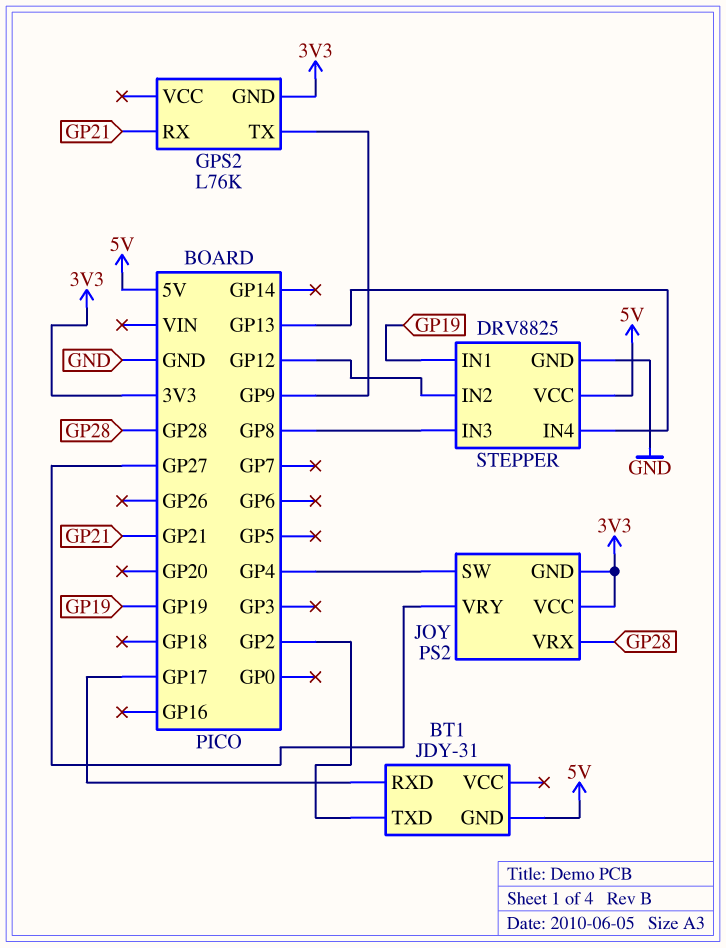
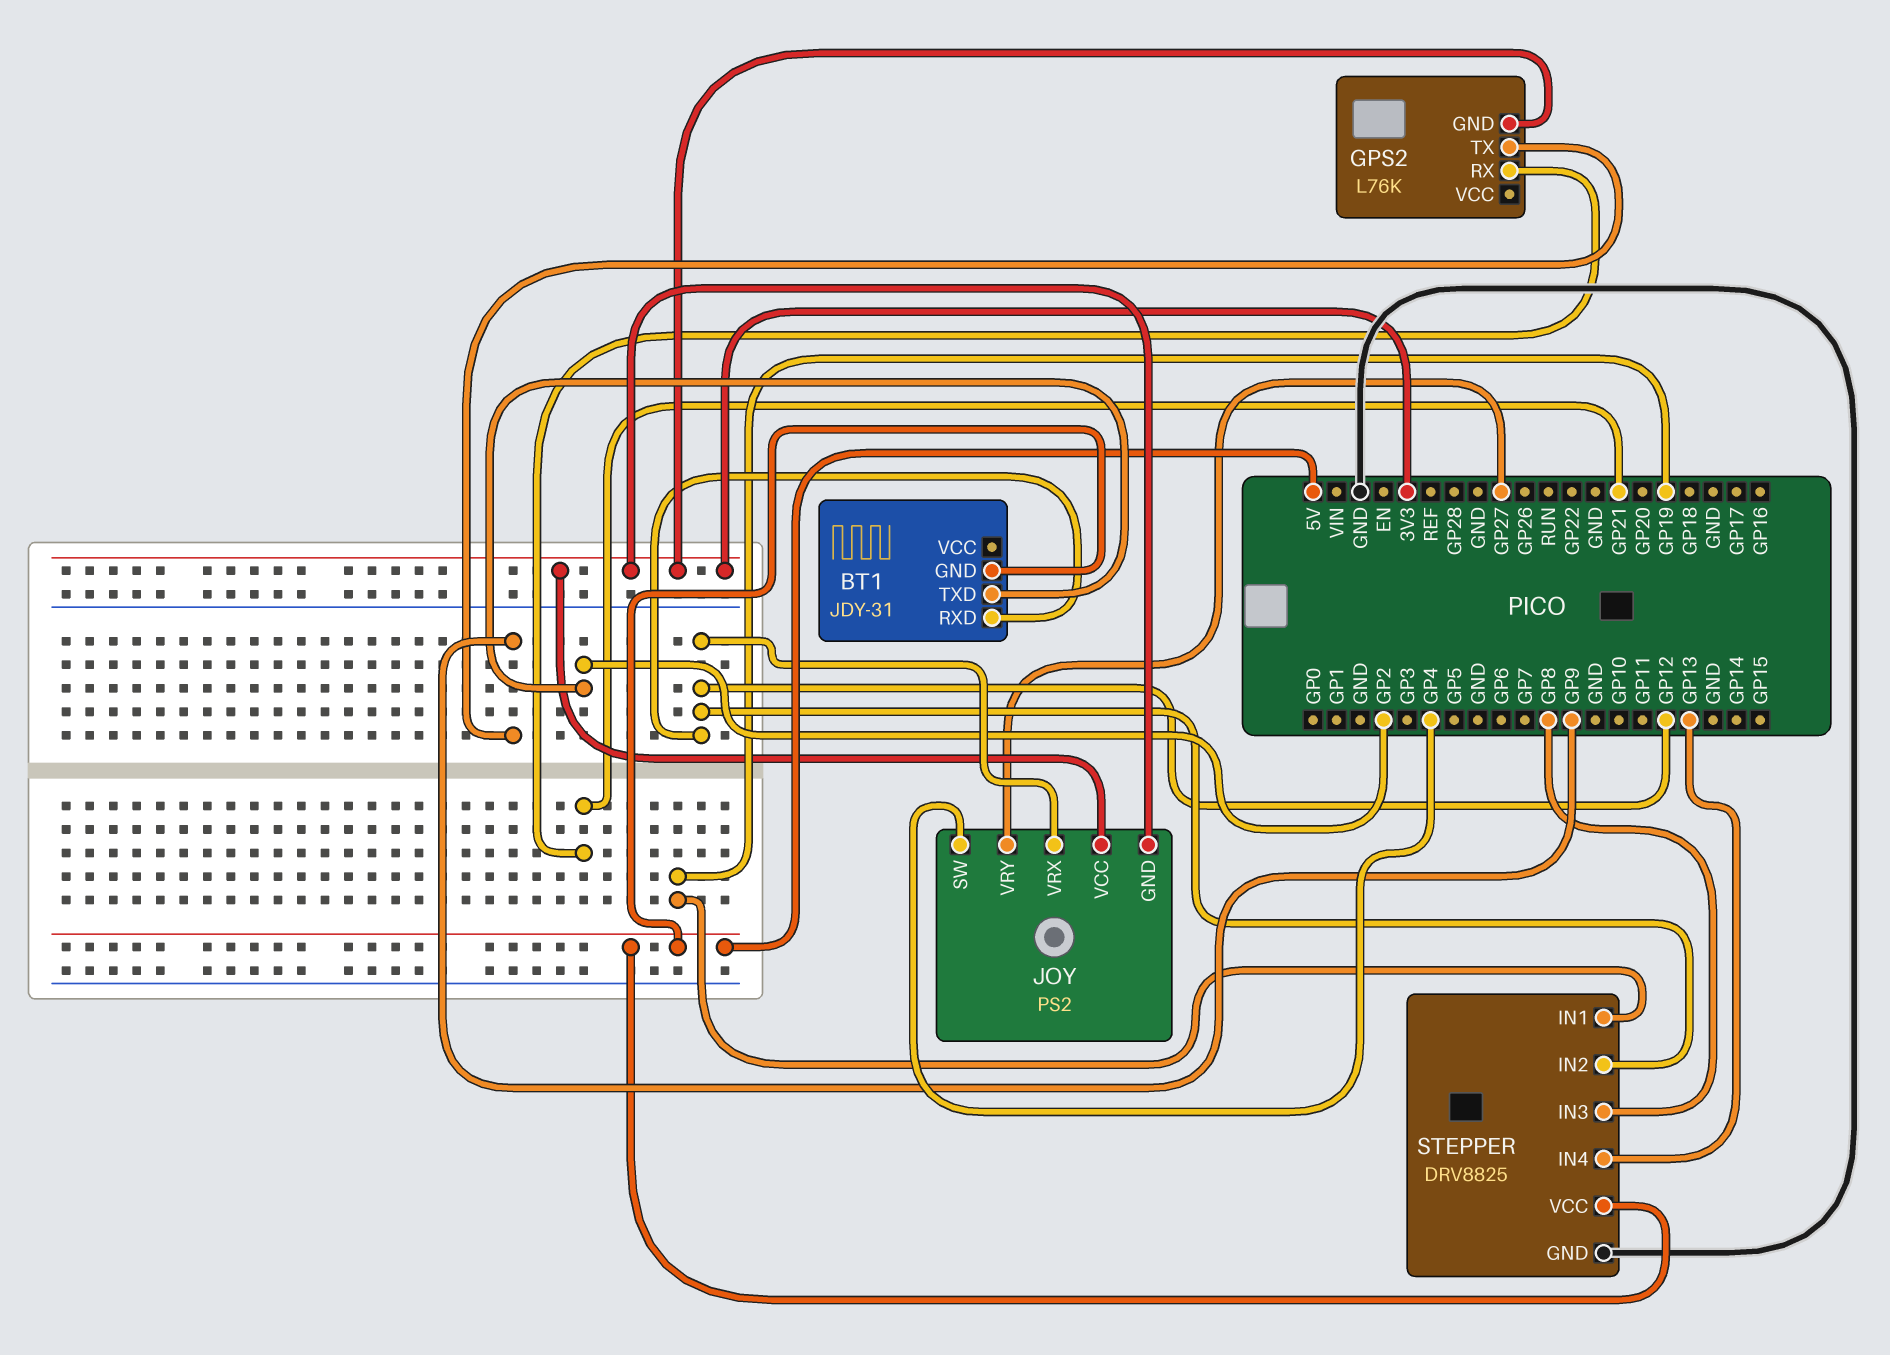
BT1 pin RXD: GP17 -> GP12
JOY pin VRX: GP28 -> GP12

